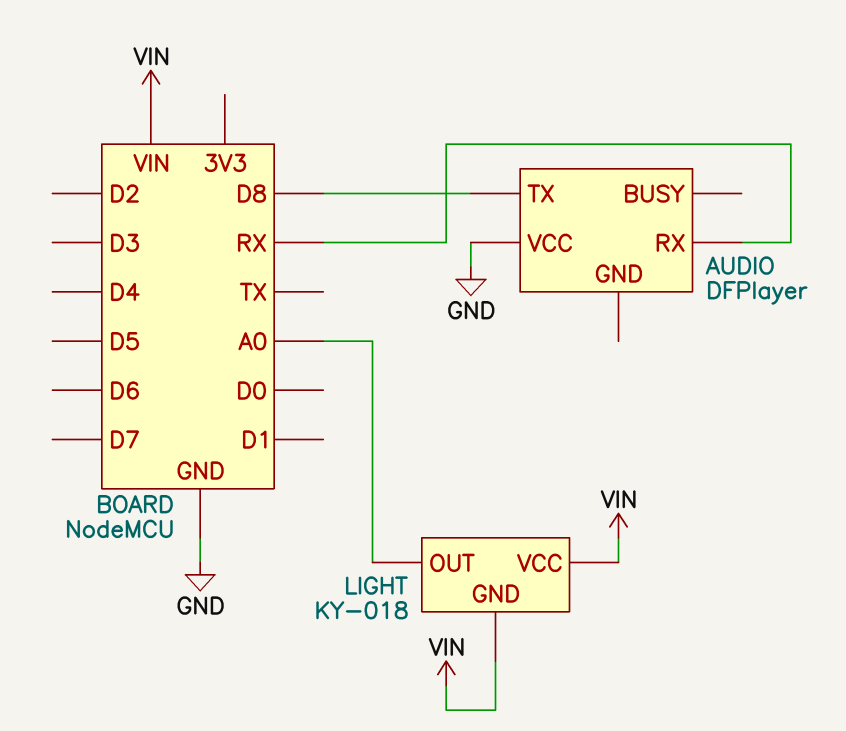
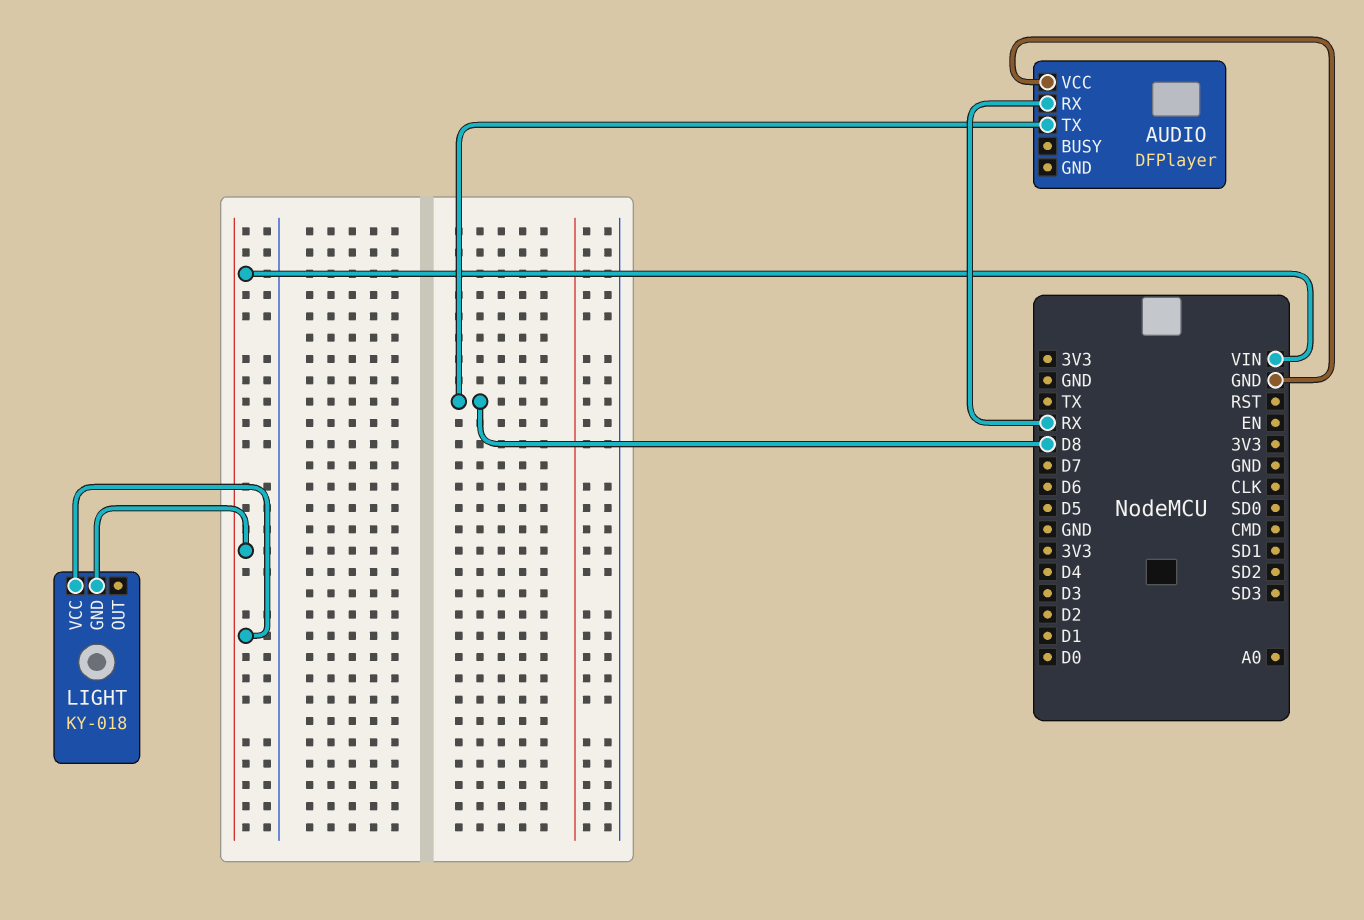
LIGHT pin OUT: A0 -> none

